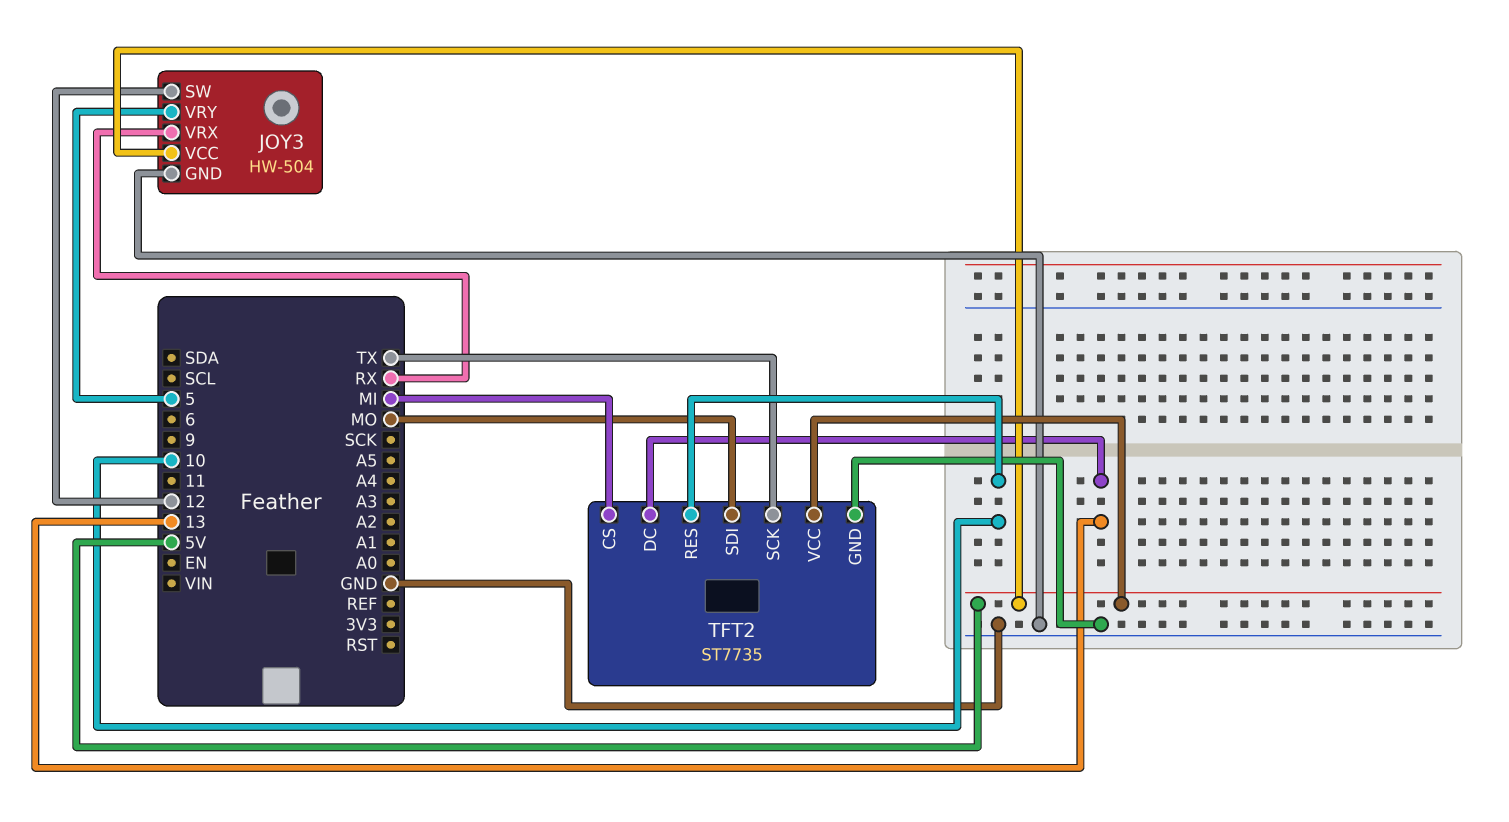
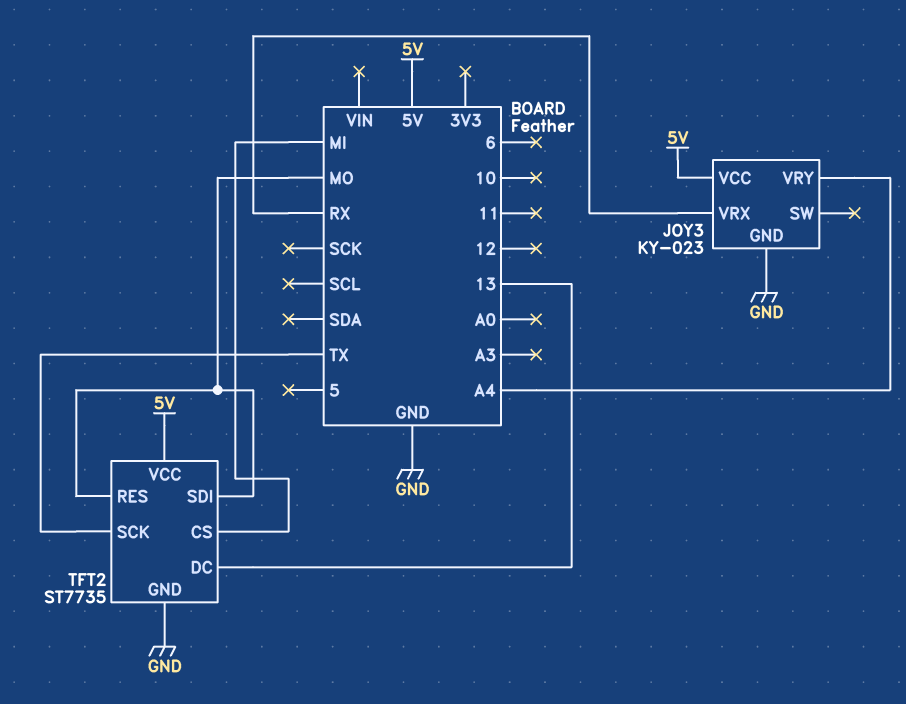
JOY3: HW-504 -> KY-023
JOY3 pin SW: 12 -> none
JOY3 pin VRY: 5 -> A4
TFT2 pin RES: 10 -> MO

